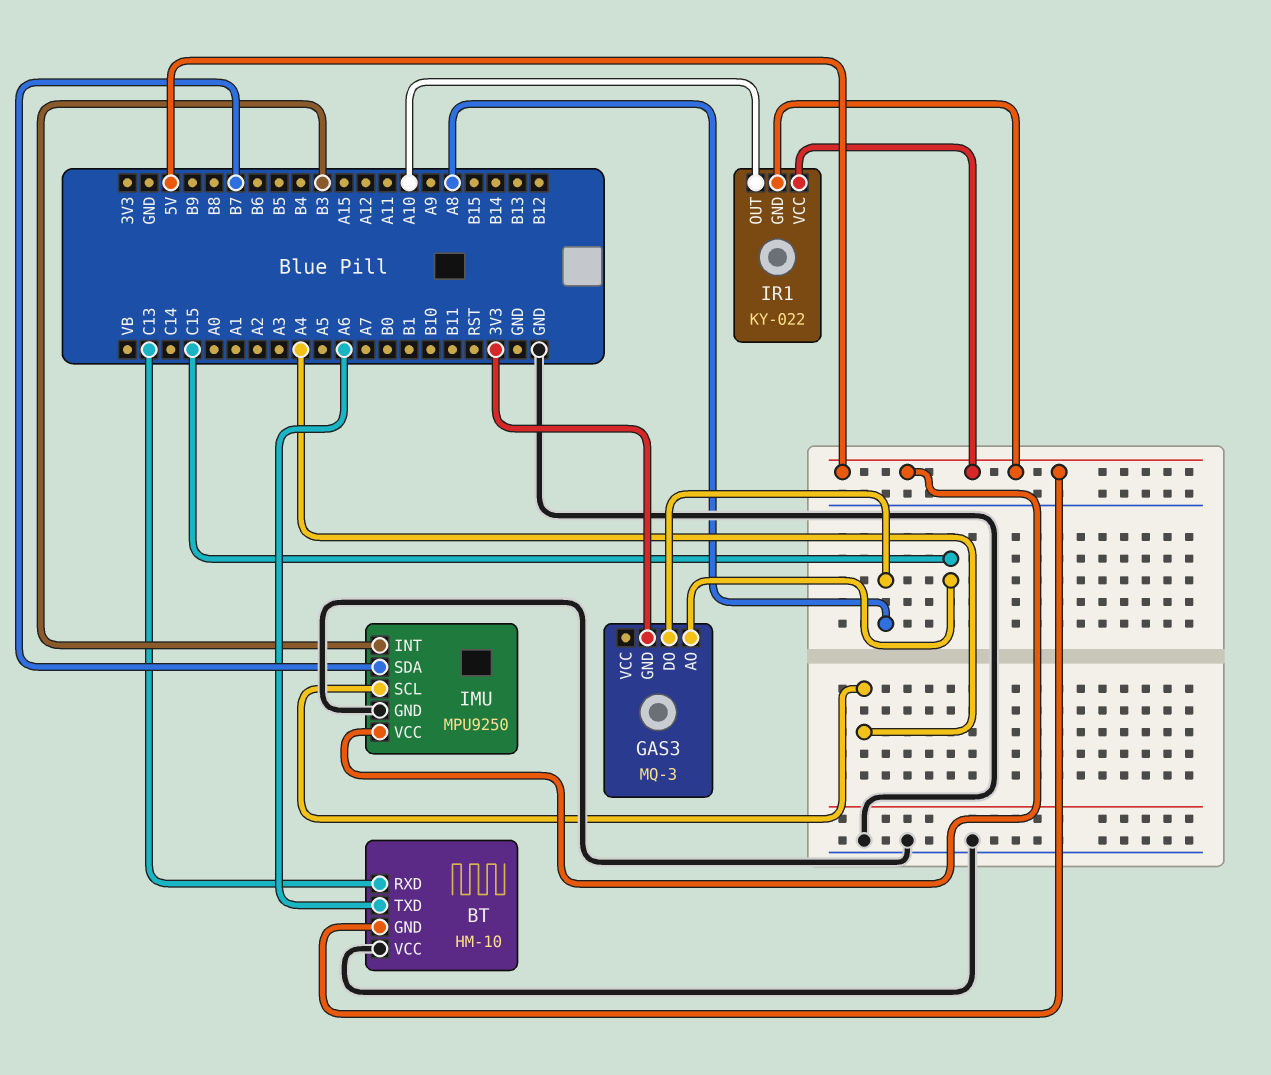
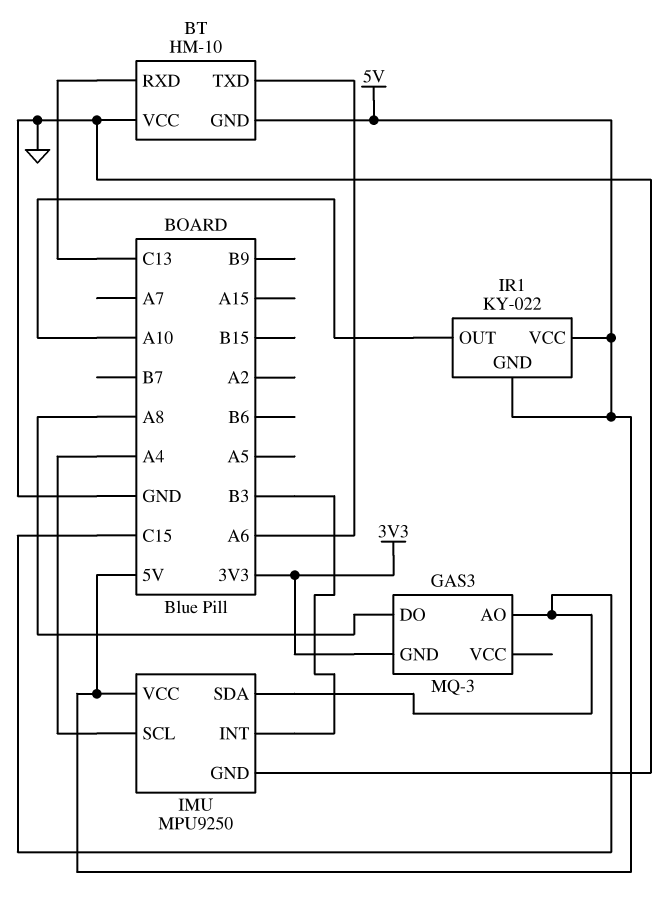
IMU pin SDA: B7 -> C15

